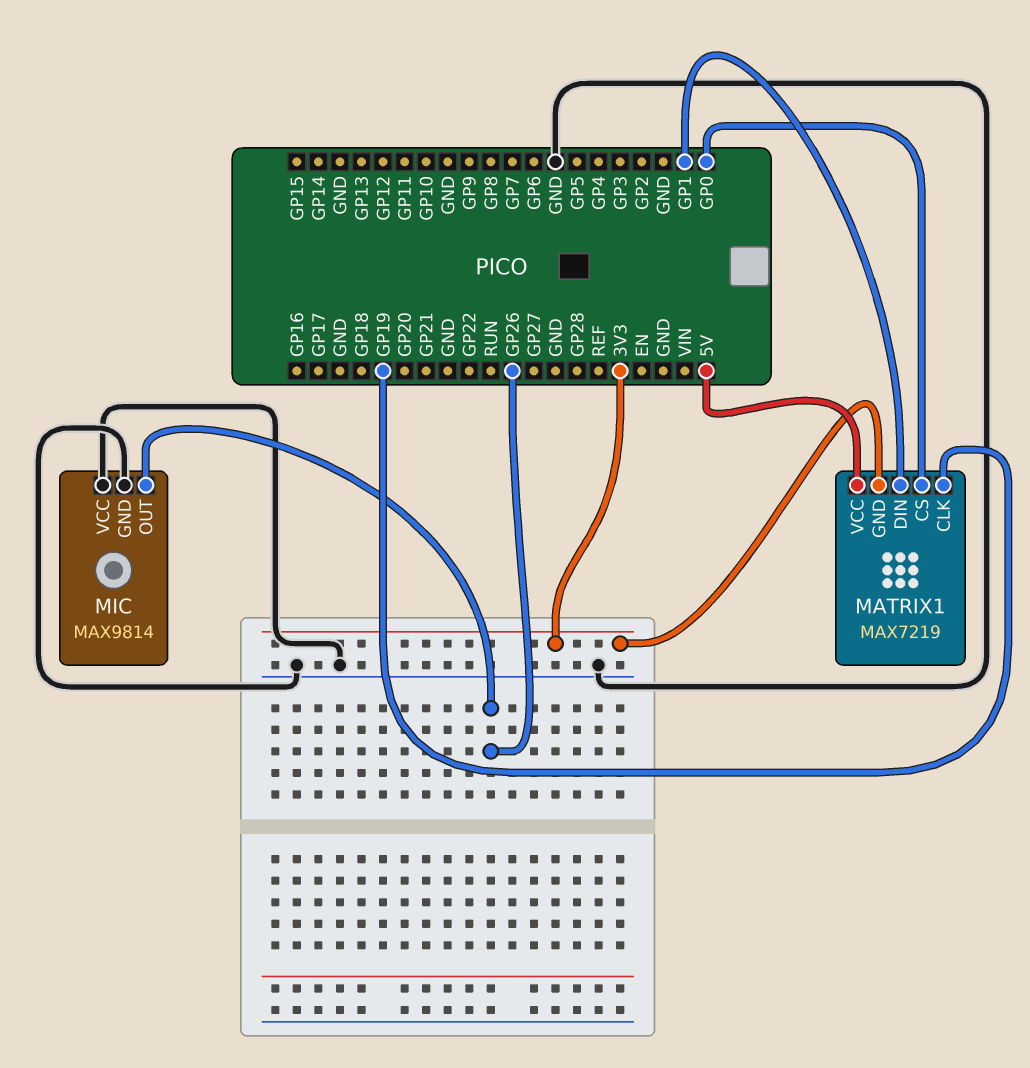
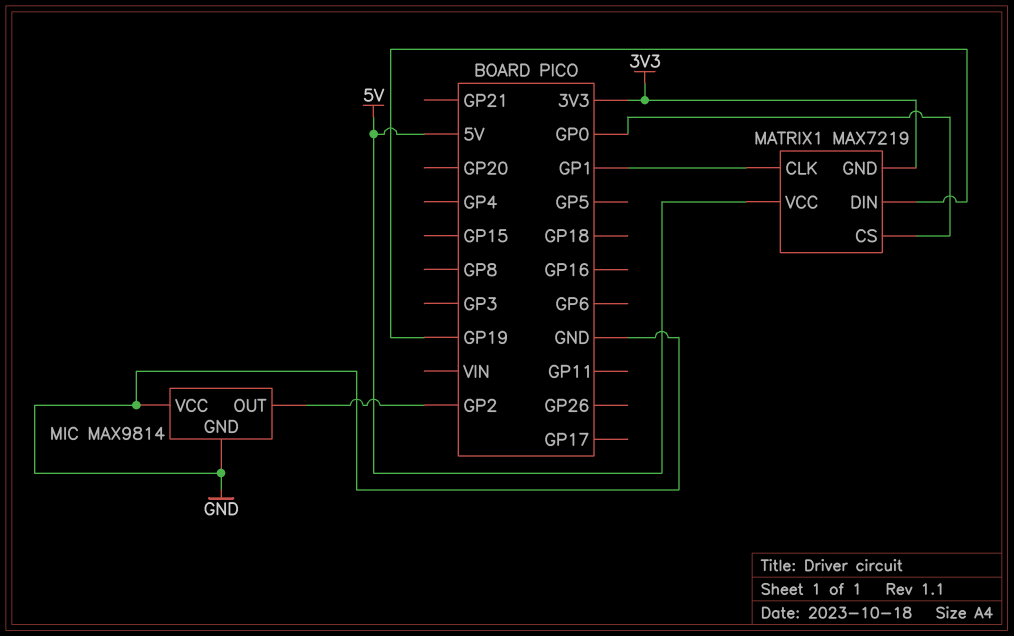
MATRIX1 pin CLK: GP19 -> GP1
MATRIX1 pin DIN: GP1 -> GP19
MIC pin OUT: GP26 -> GP2

